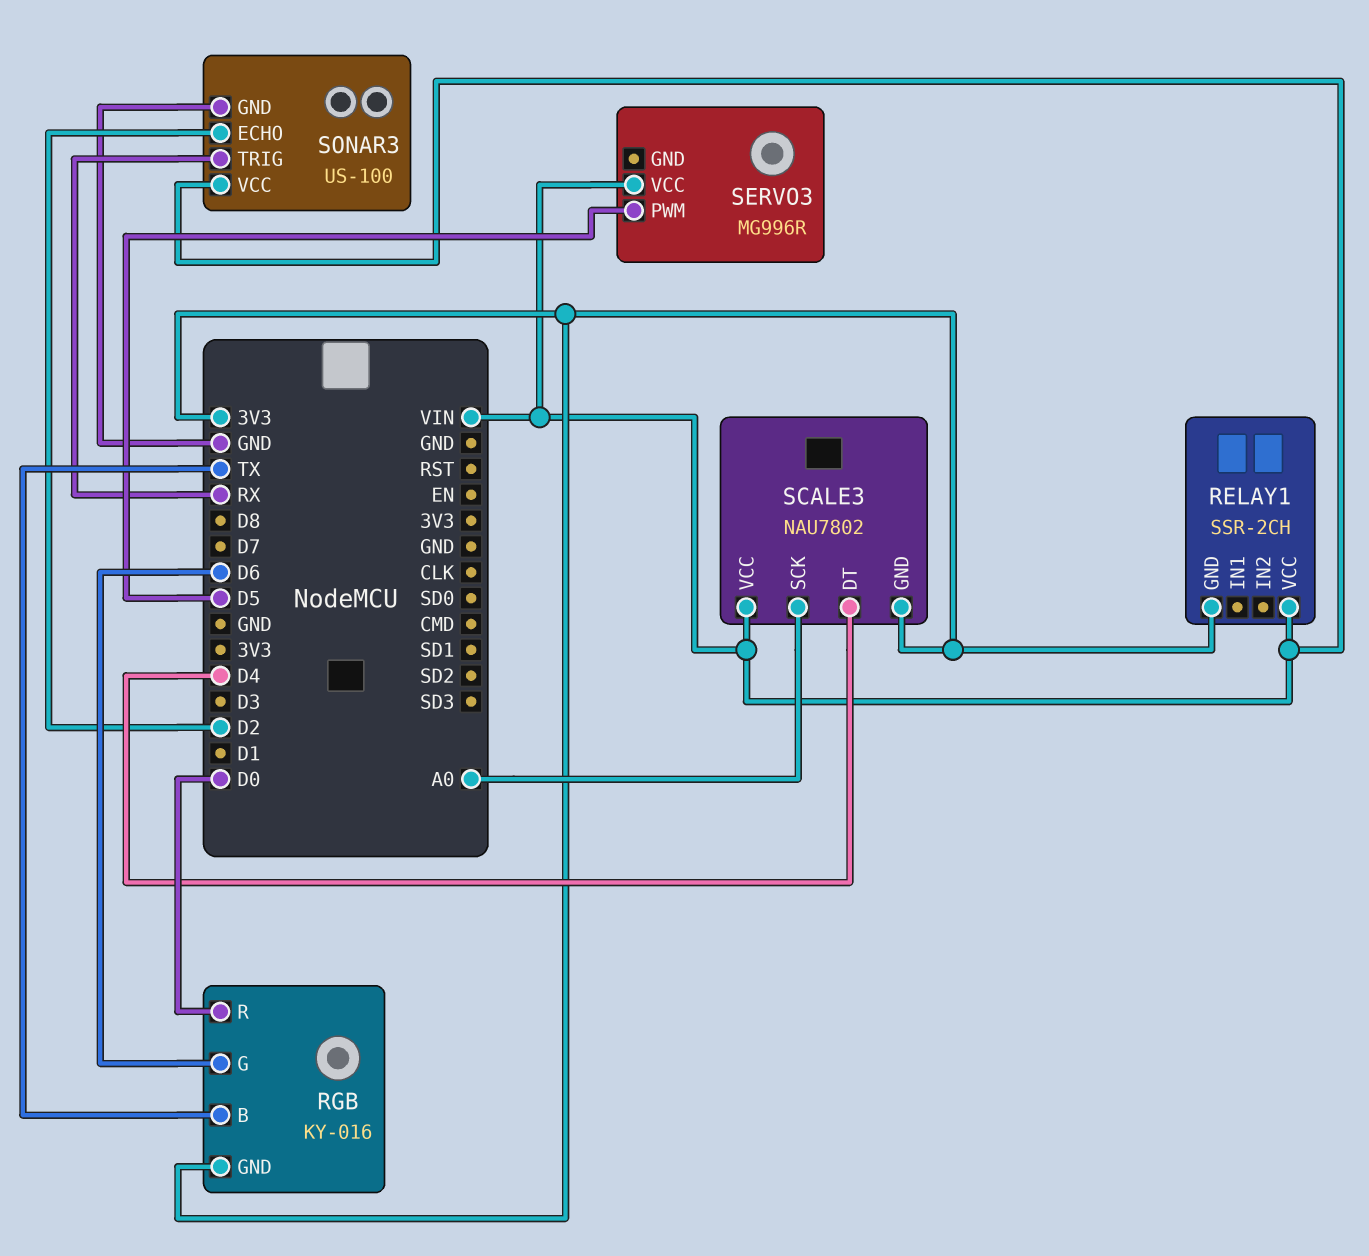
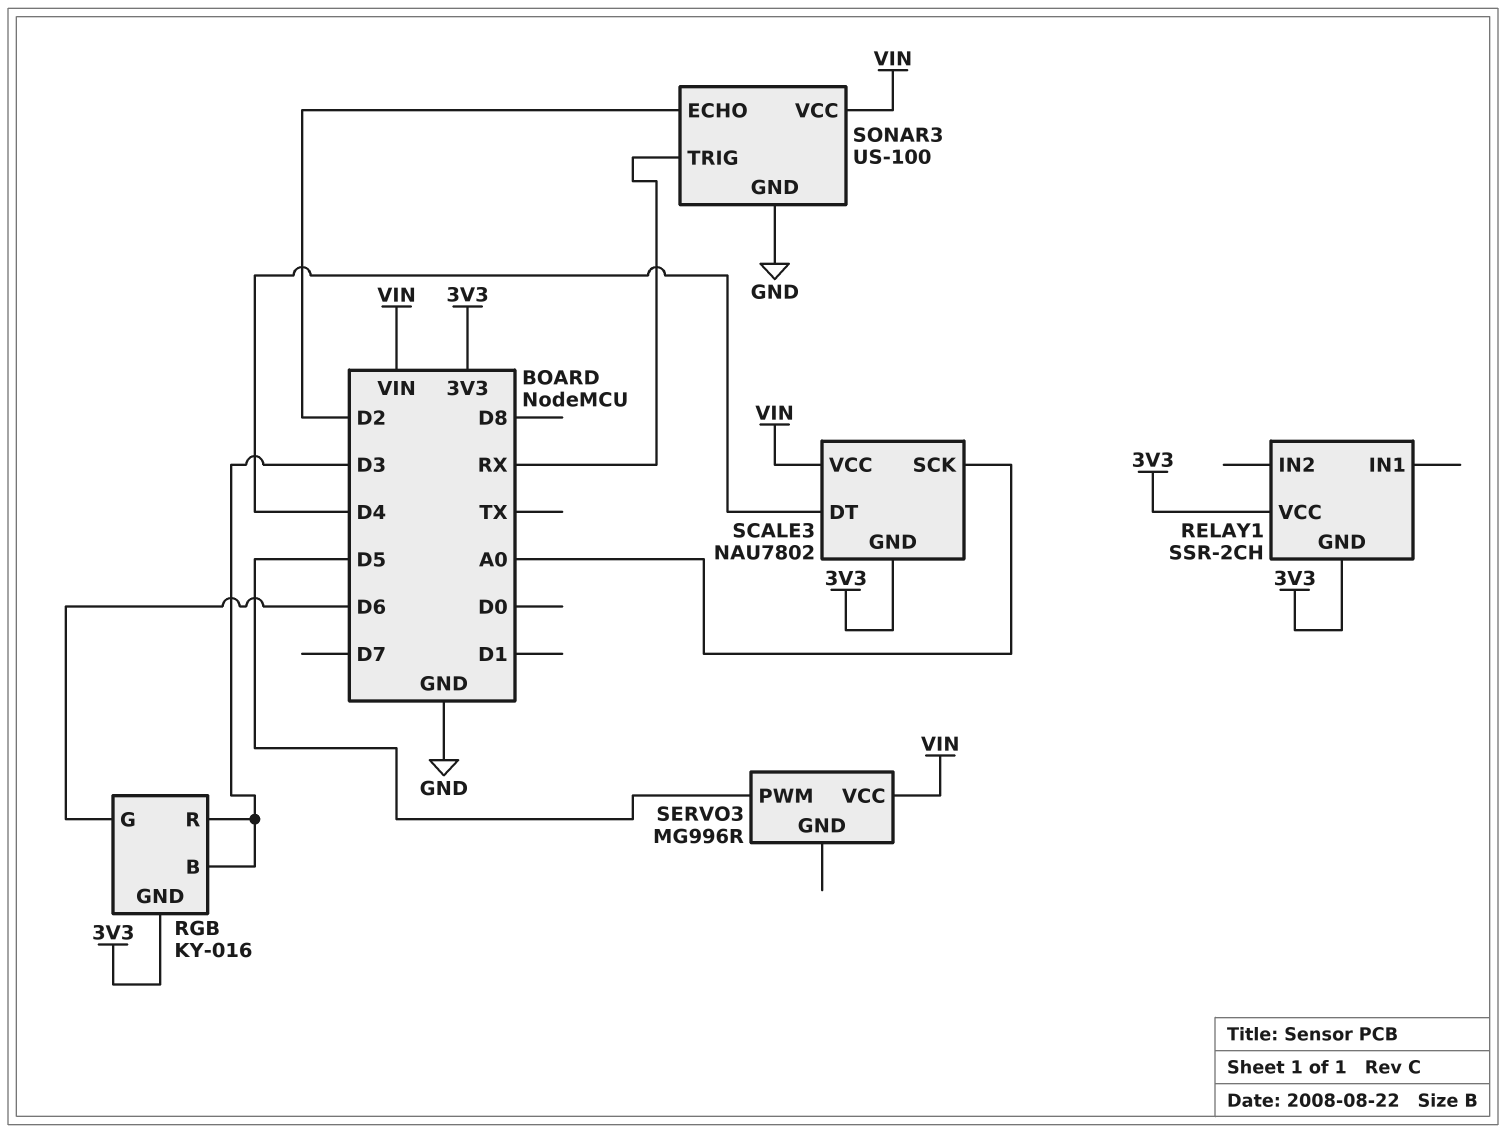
RELAY1 pin VCC: VIN -> 3V3
RGB pin B: TX -> D3
RGB pin R: D0 -> D3

